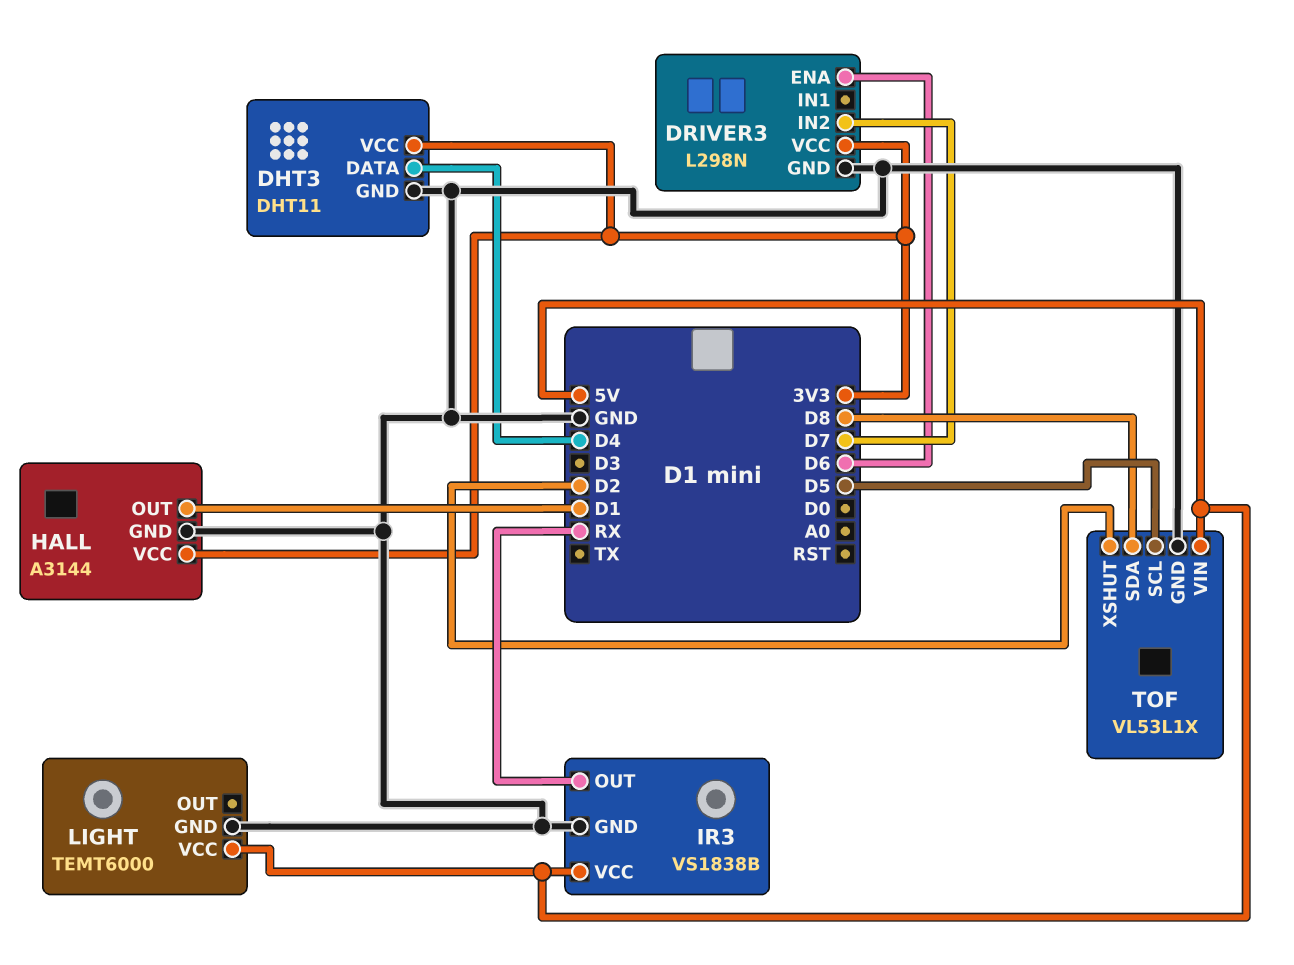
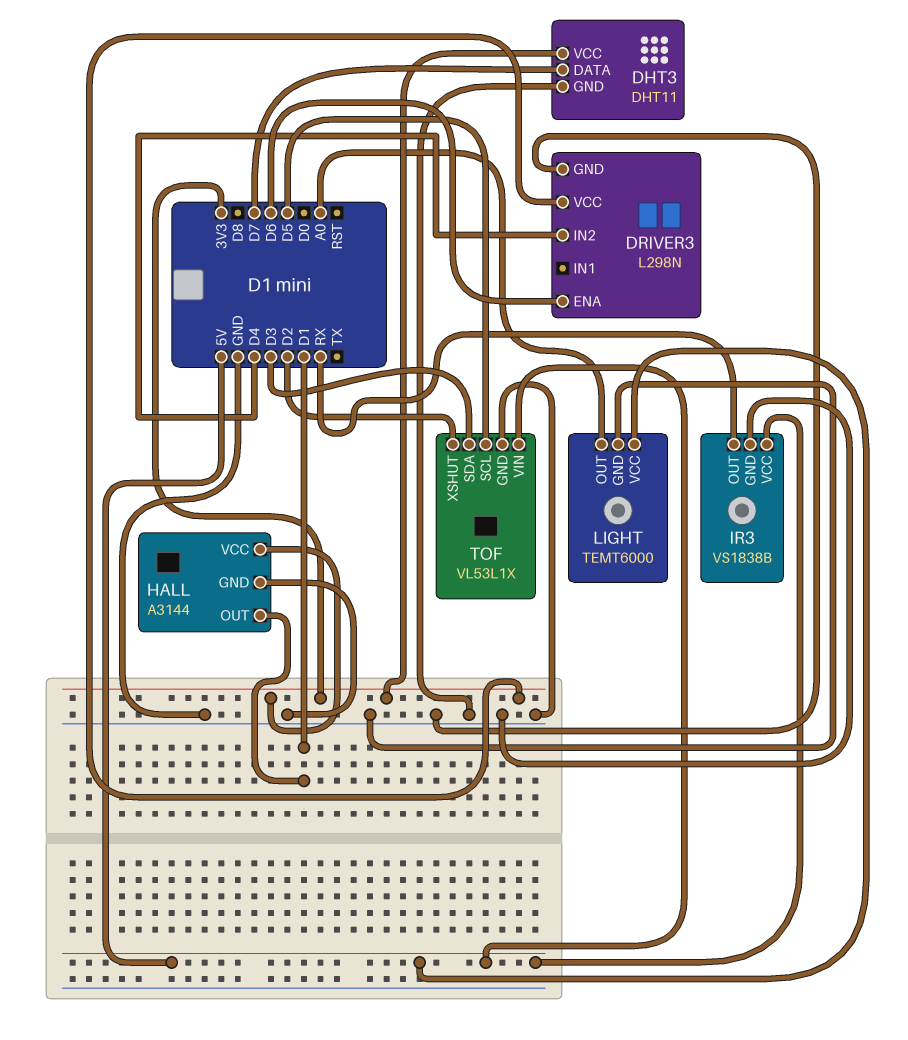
DHT3 pin DATA: D4 -> D7
DRIVER3 pin IN2: D7 -> D4
LIGHT pin OUT: none -> A0
TOF pin SDA: D8 -> D3

